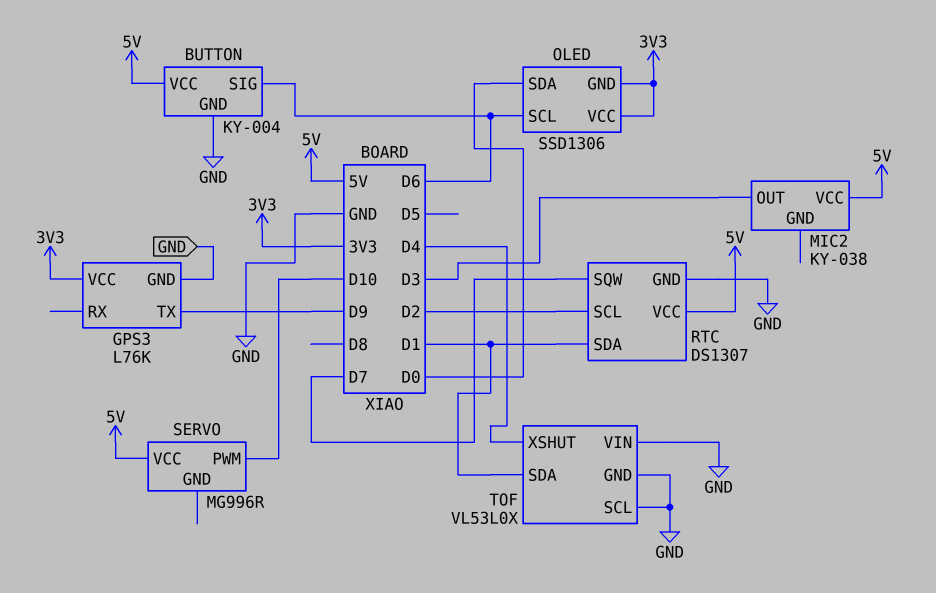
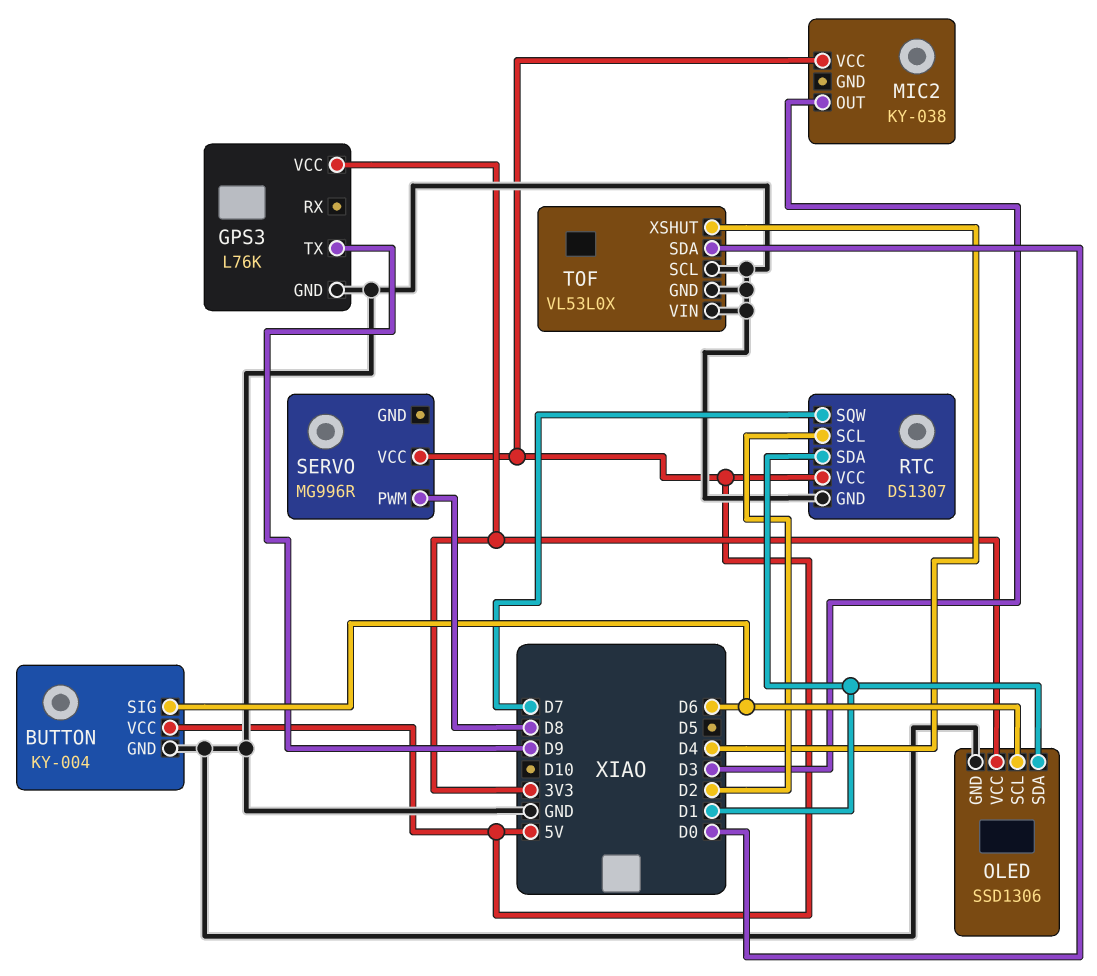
OLED pin GND: 3V3 -> GND
OLED pin SDA: D0 -> D1
SERVO pin PWM: D10 -> D8
TOF pin SDA: D1 -> D0

